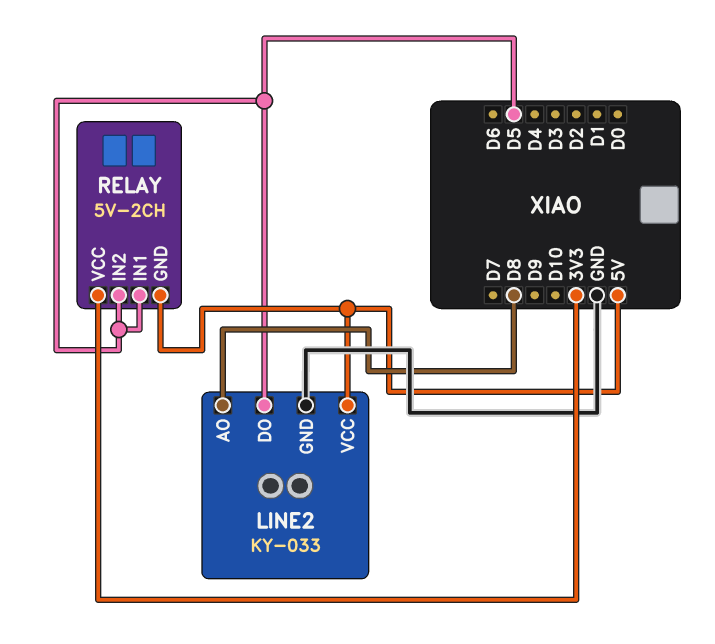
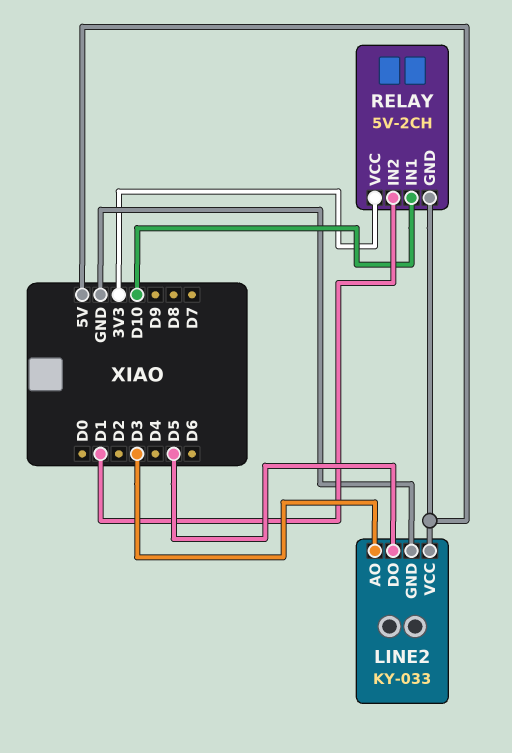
LINE2 pin AO: D8 -> D3
RELAY pin IN1: D5 -> D10
RELAY pin IN2: D5 -> D1

